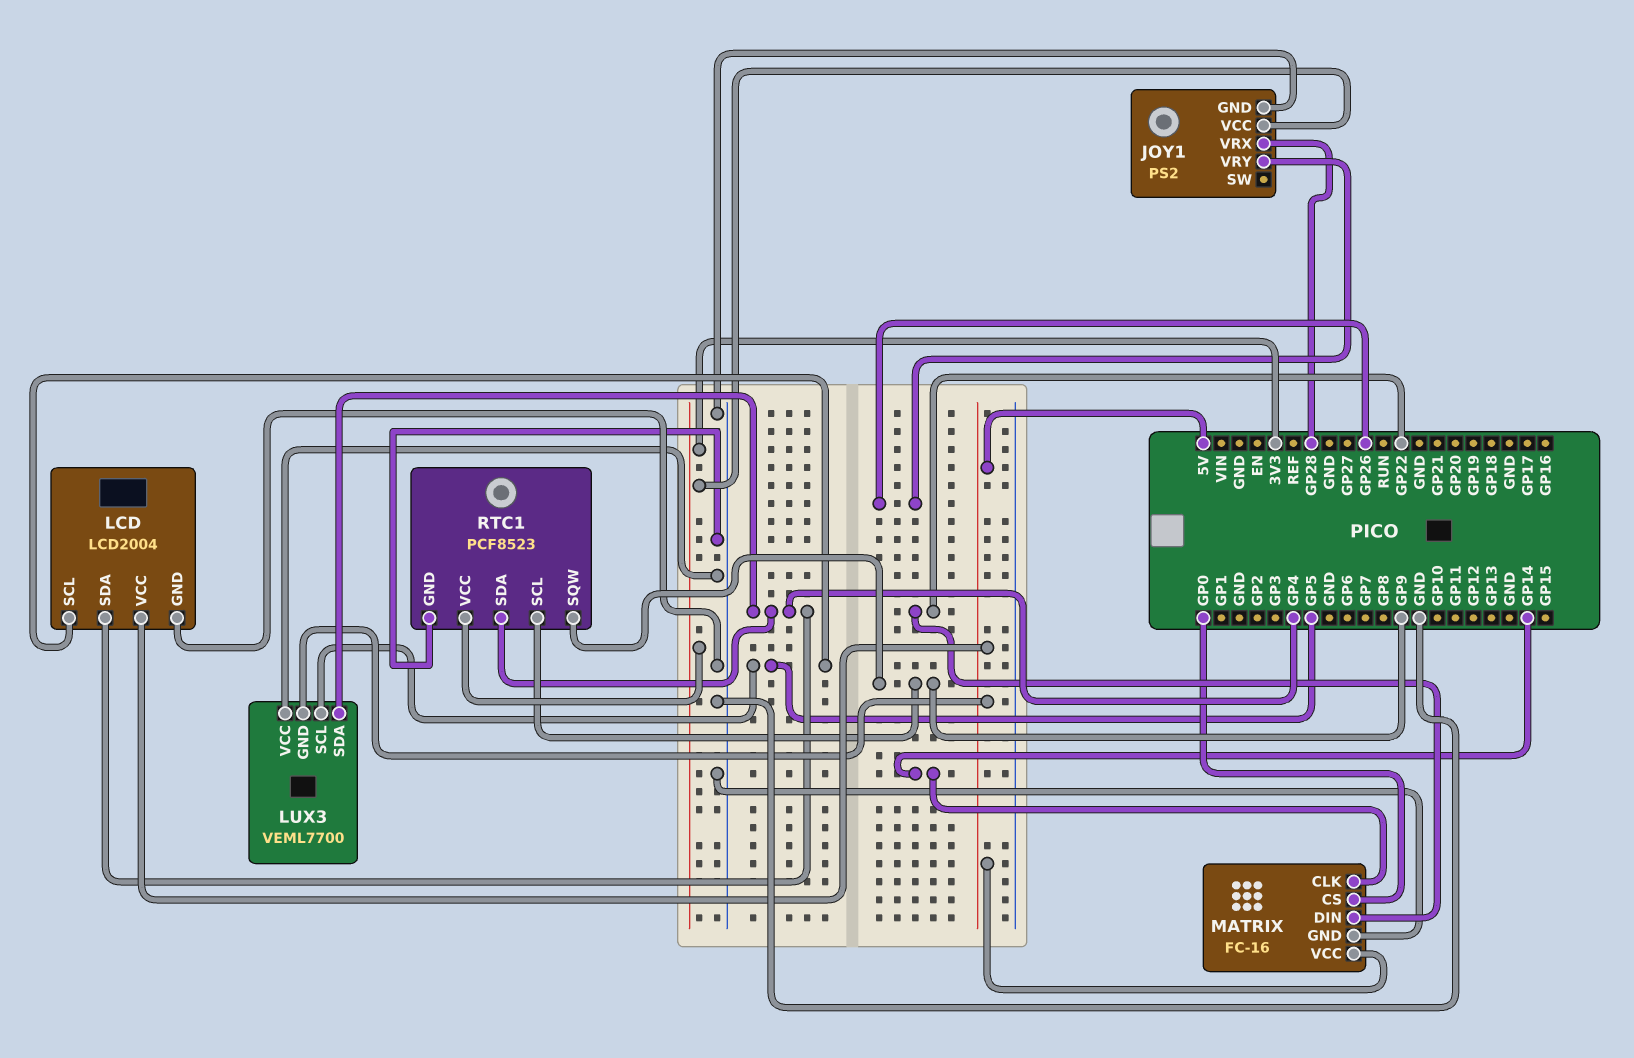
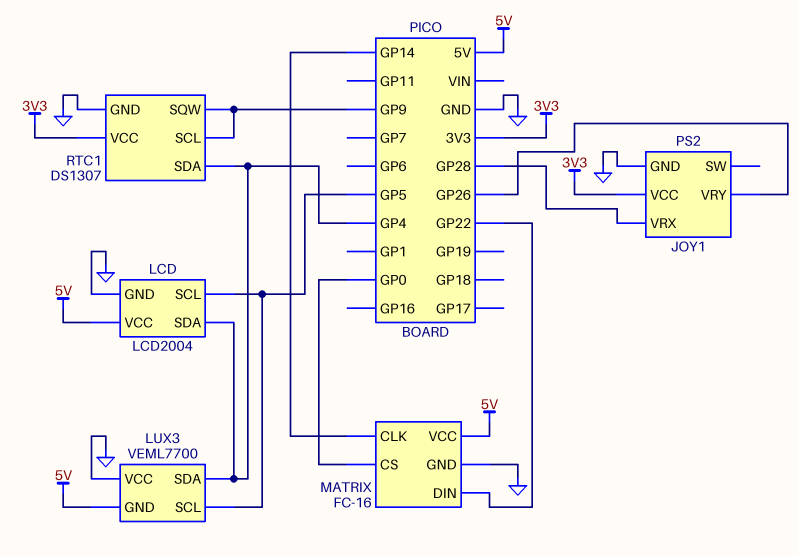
RTC1: PCF8523 -> DS1307

